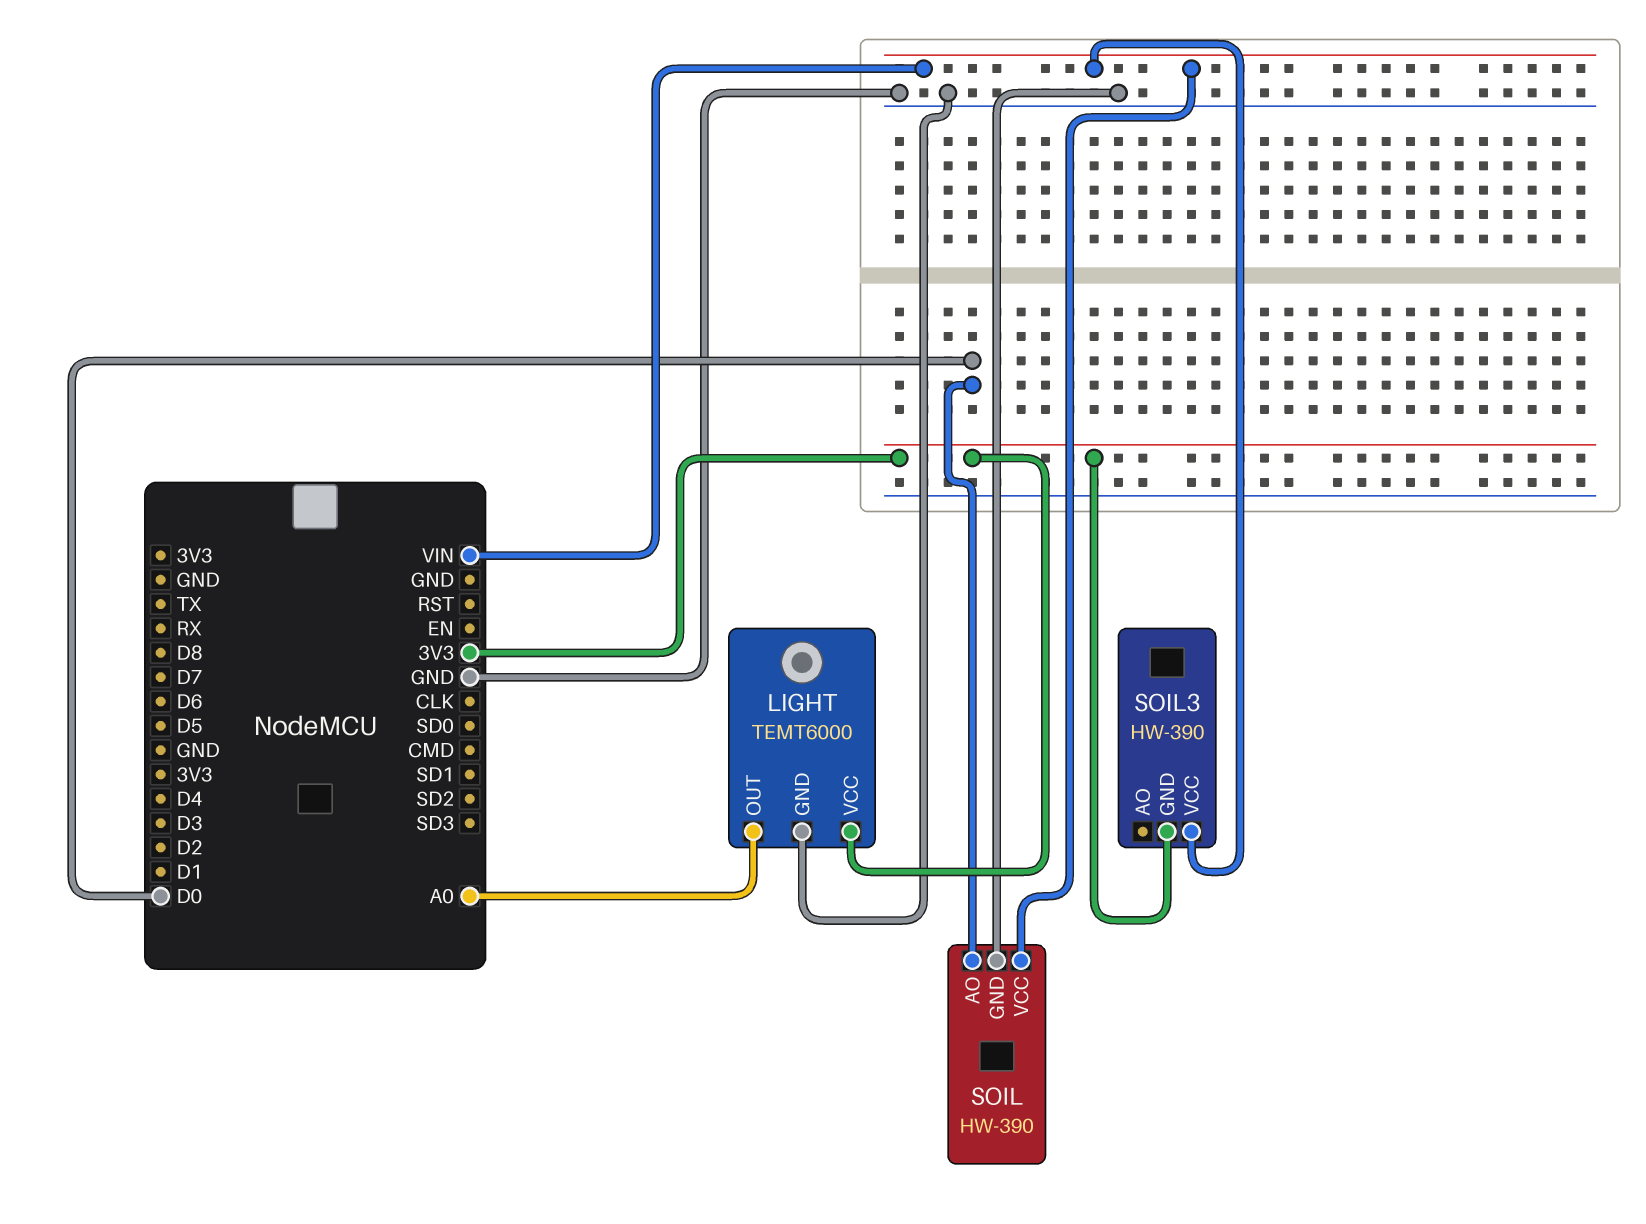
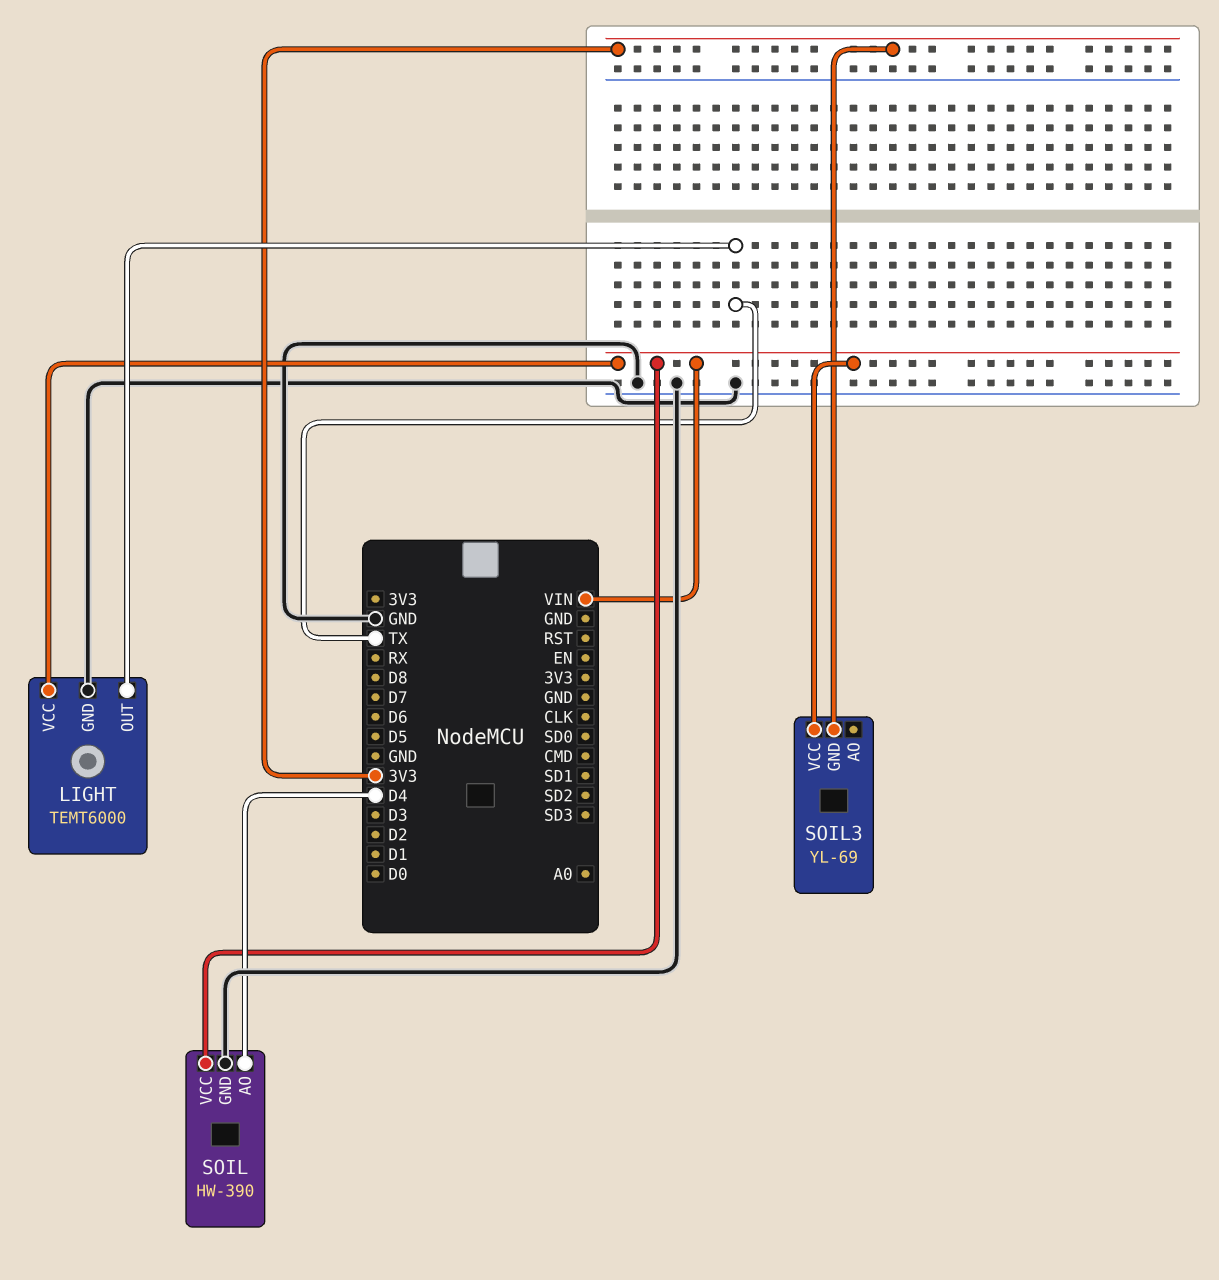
LIGHT pin OUT: A0 -> TX
LIGHT pin VCC: 3V3 -> VIN
SOIL pin AO: D0 -> D4
SOIL3: HW-390 -> YL-69

